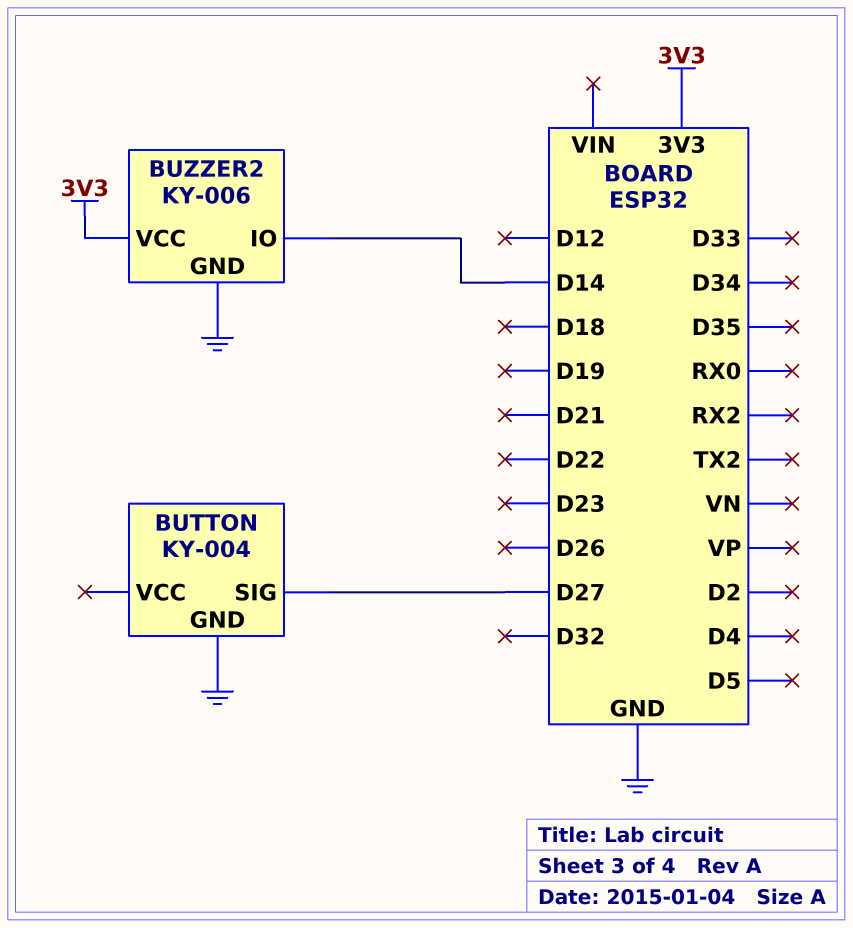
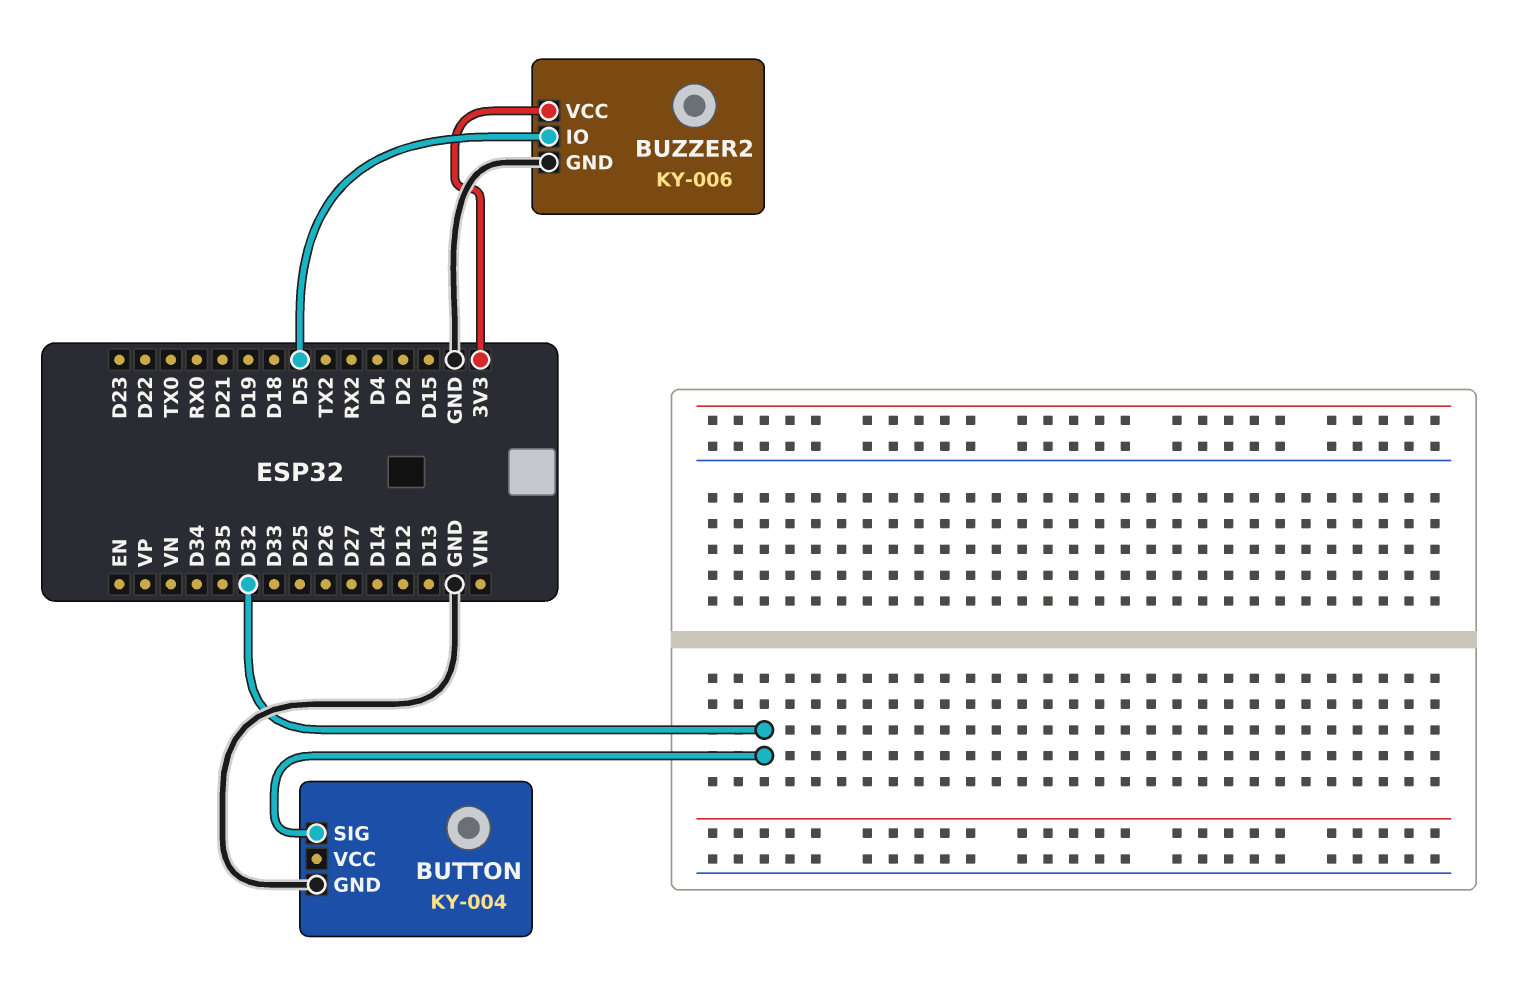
BUTTON pin SIG: D27 -> D32
BUZZER2 pin IO: D14 -> D5

